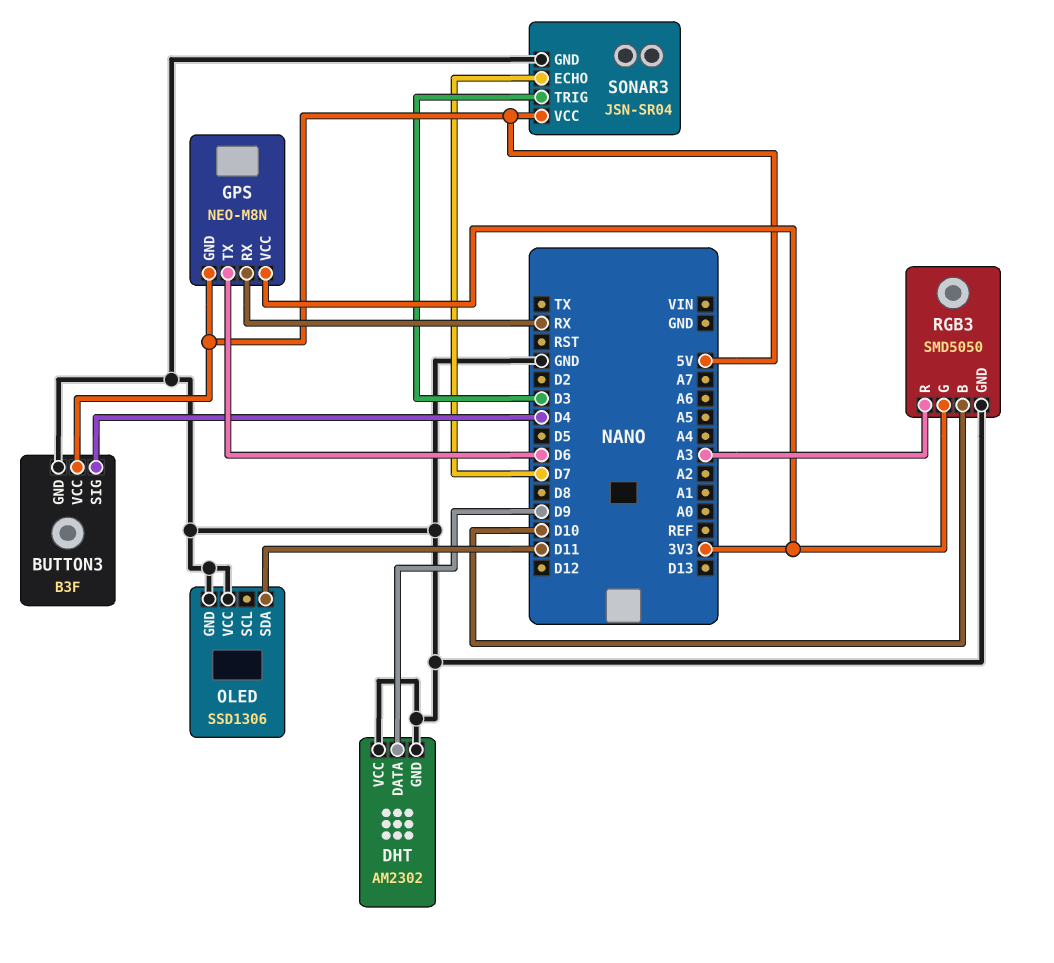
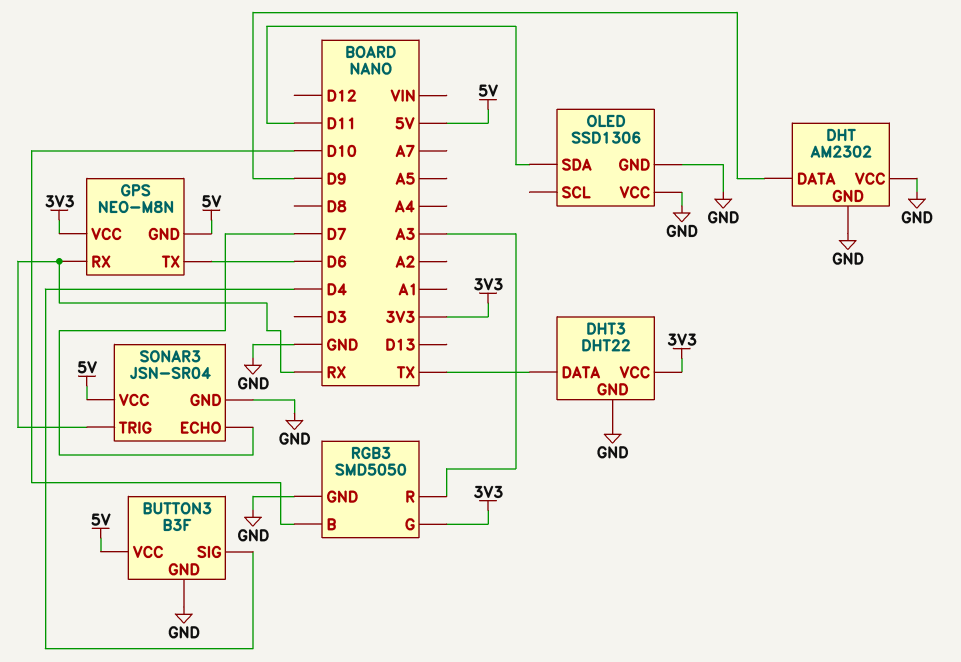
DHT3: none -> DHT22
DHT3 pin DATA: none -> TX
DHT3 pin GND: none -> GND
DHT3 pin VCC: none -> 3V3
SONAR3 pin TRIG: D3 -> RX

